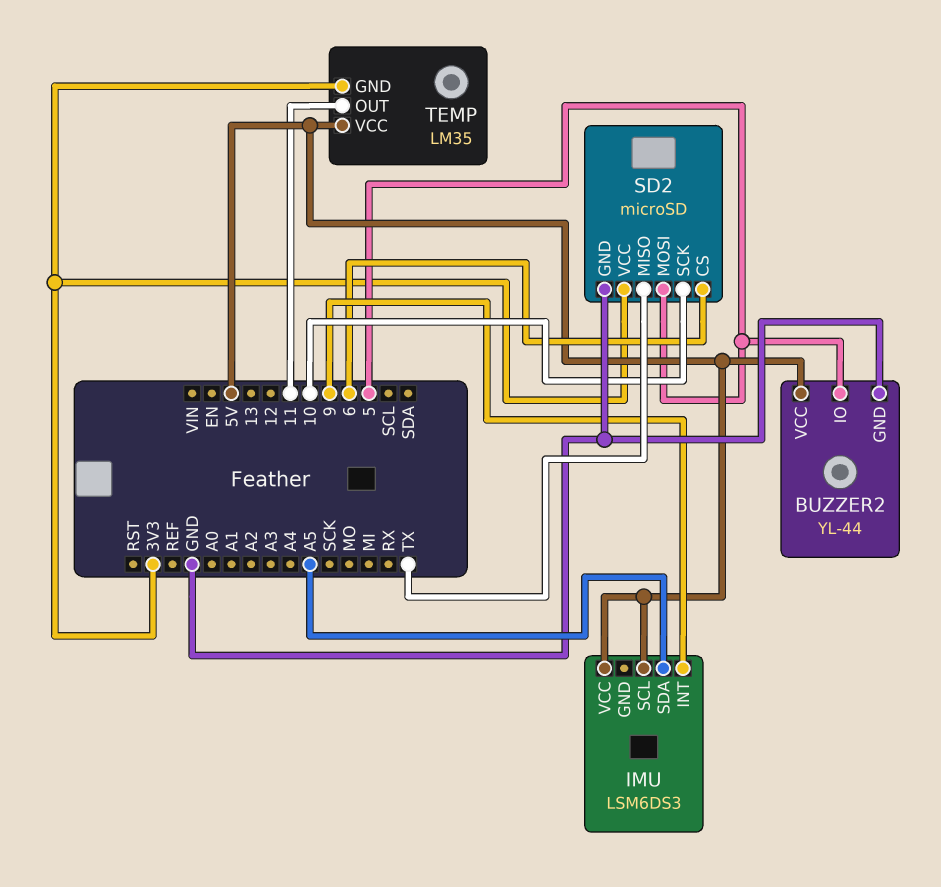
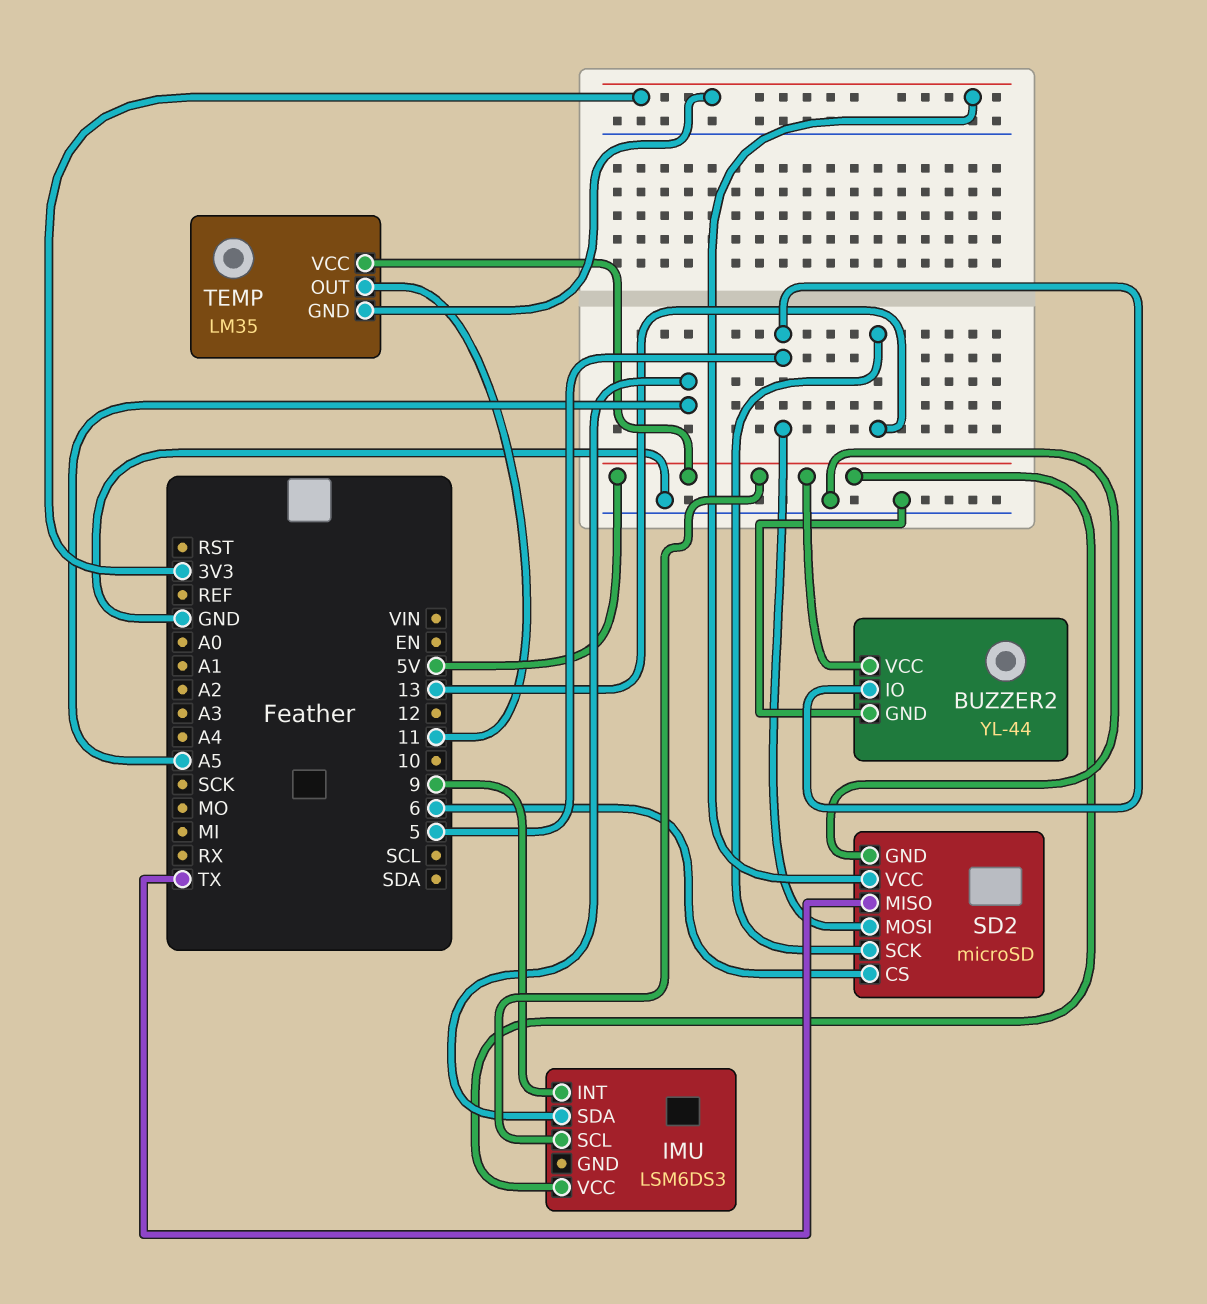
SD2 pin SCK: 10 -> 13

